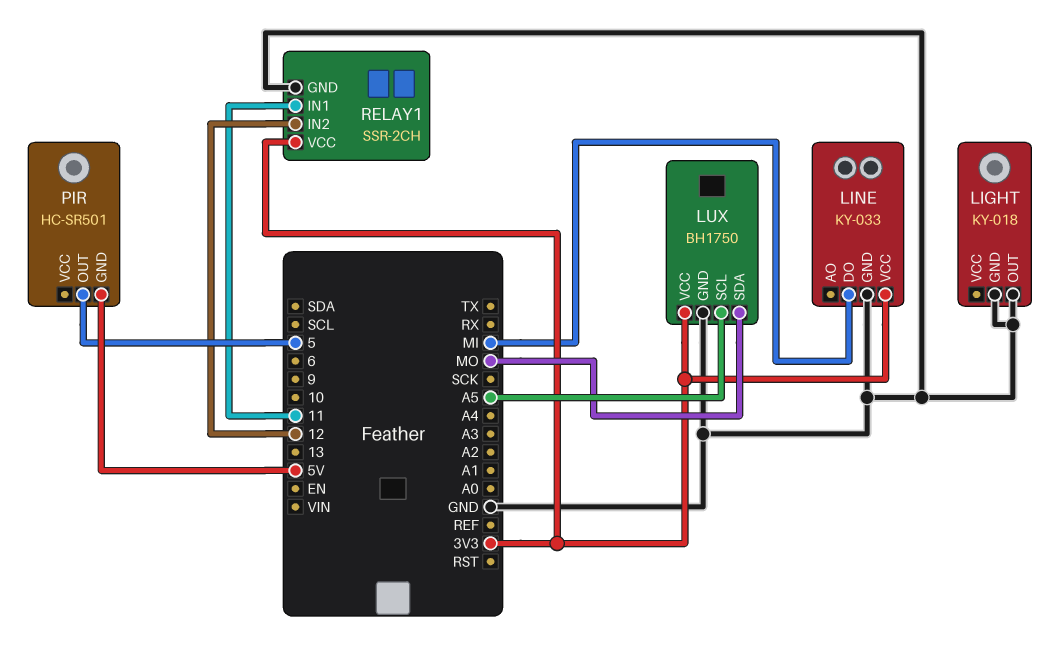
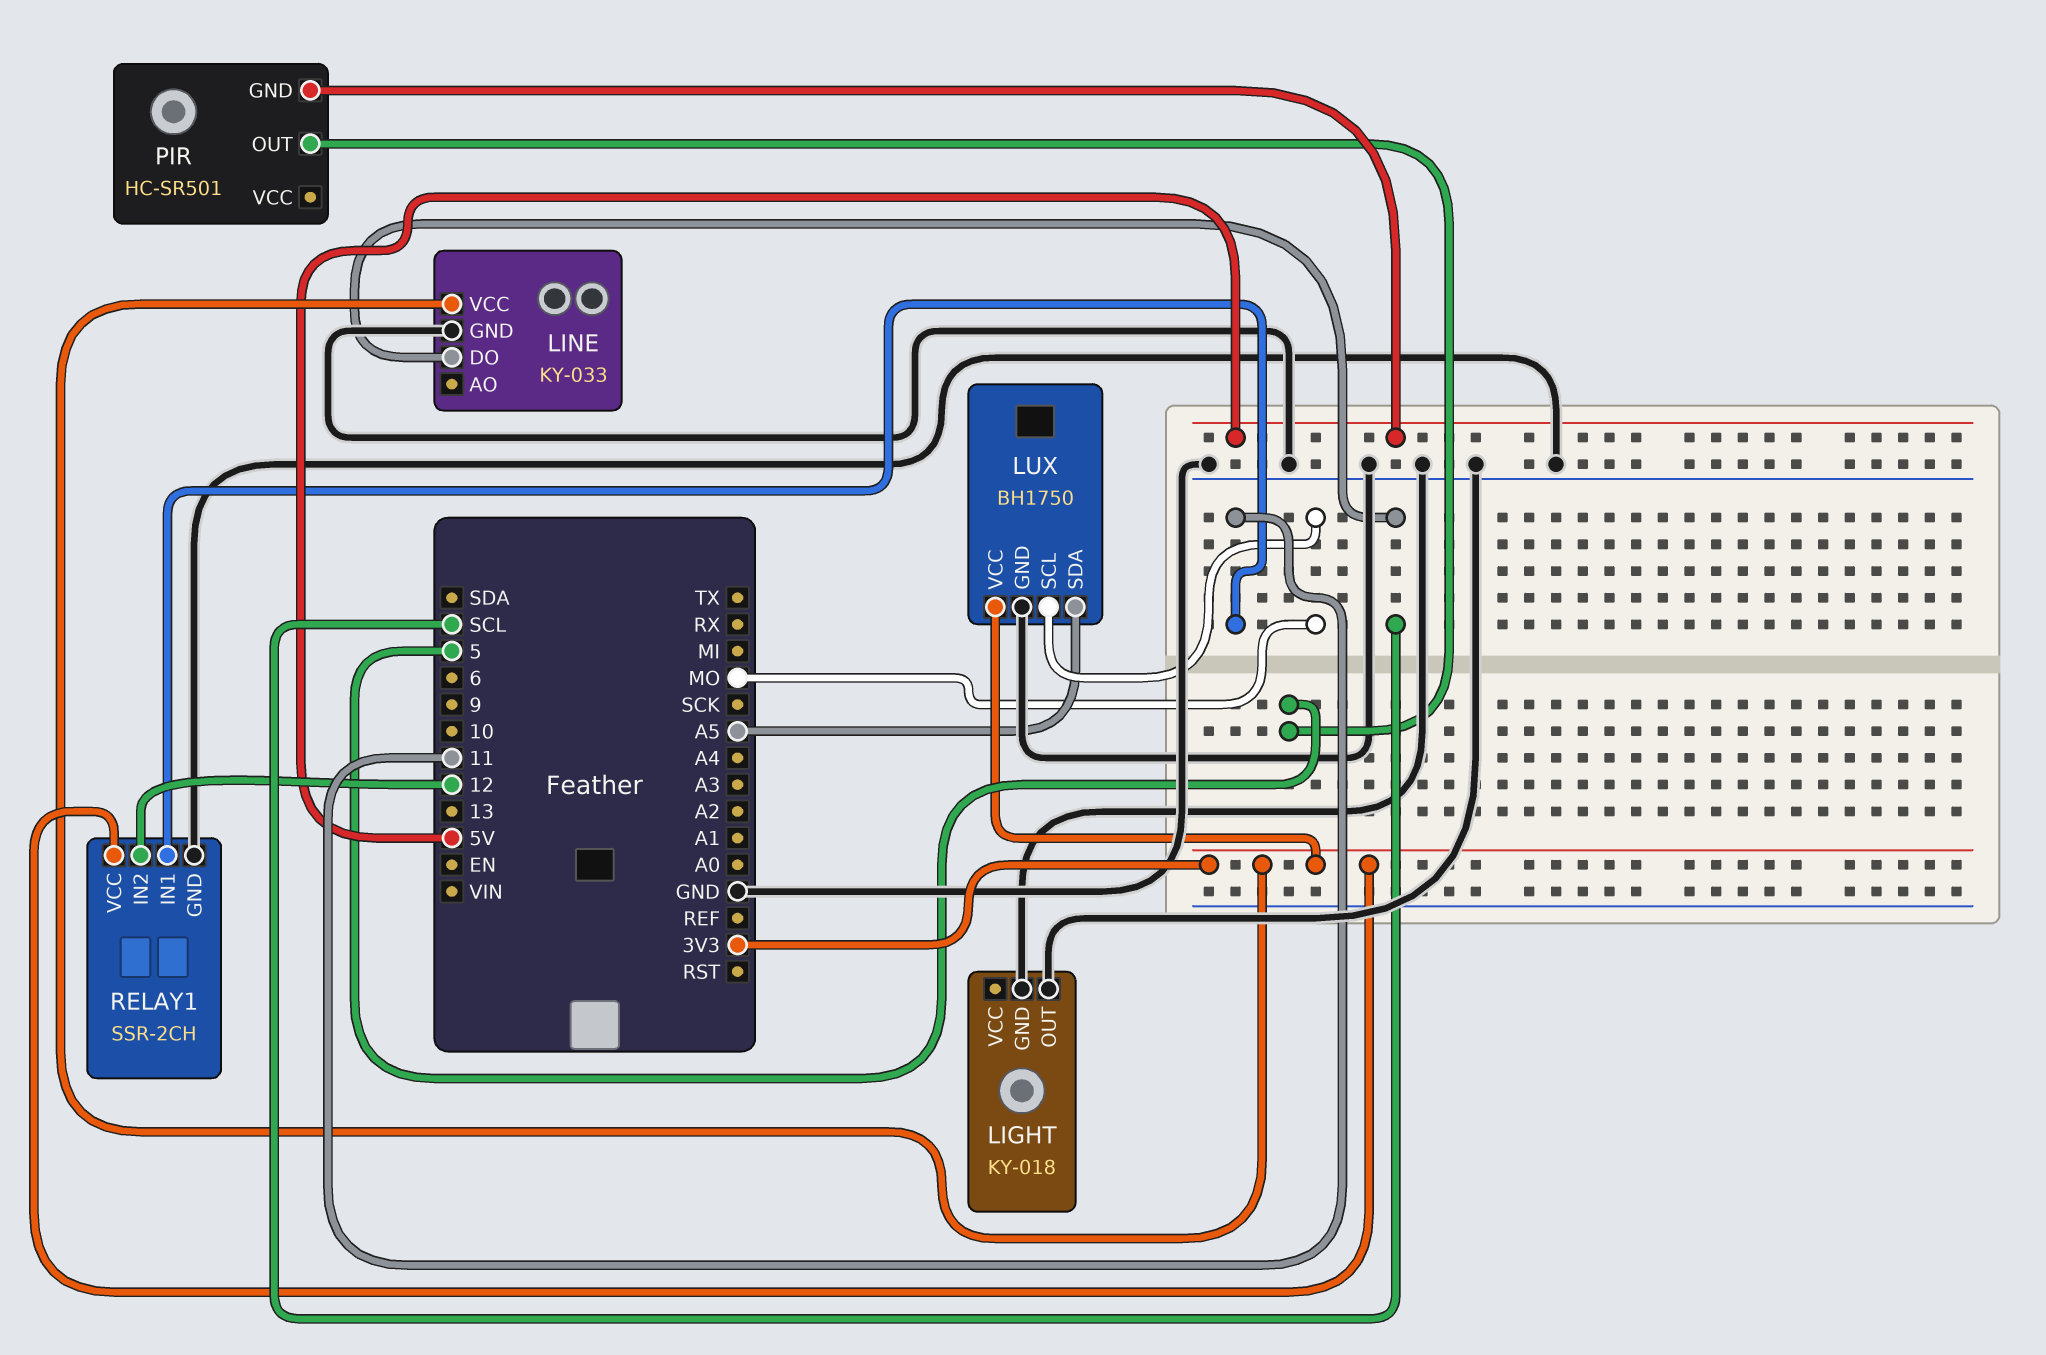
LINE pin DO: MI -> SCL
LUX pin SCL: A5 -> MO
LUX pin SDA: MO -> A5

